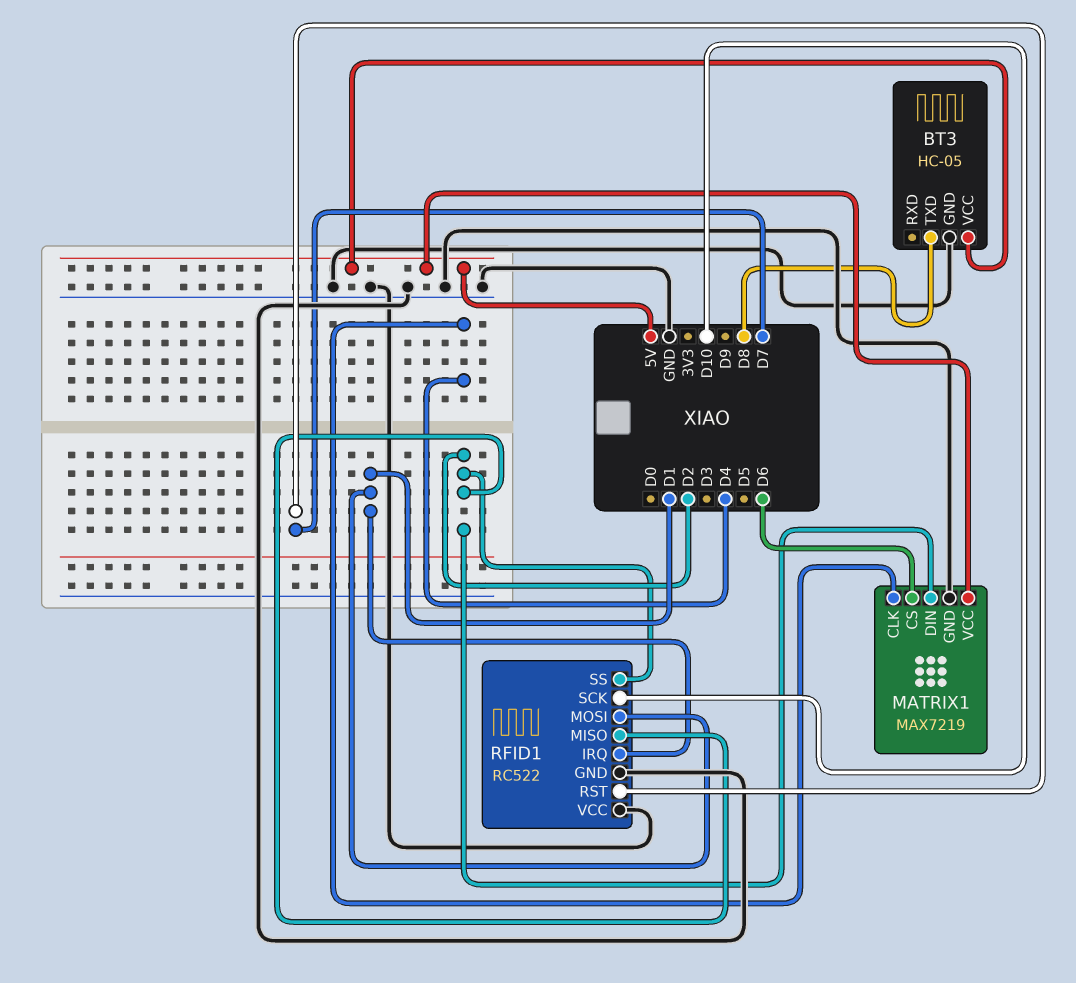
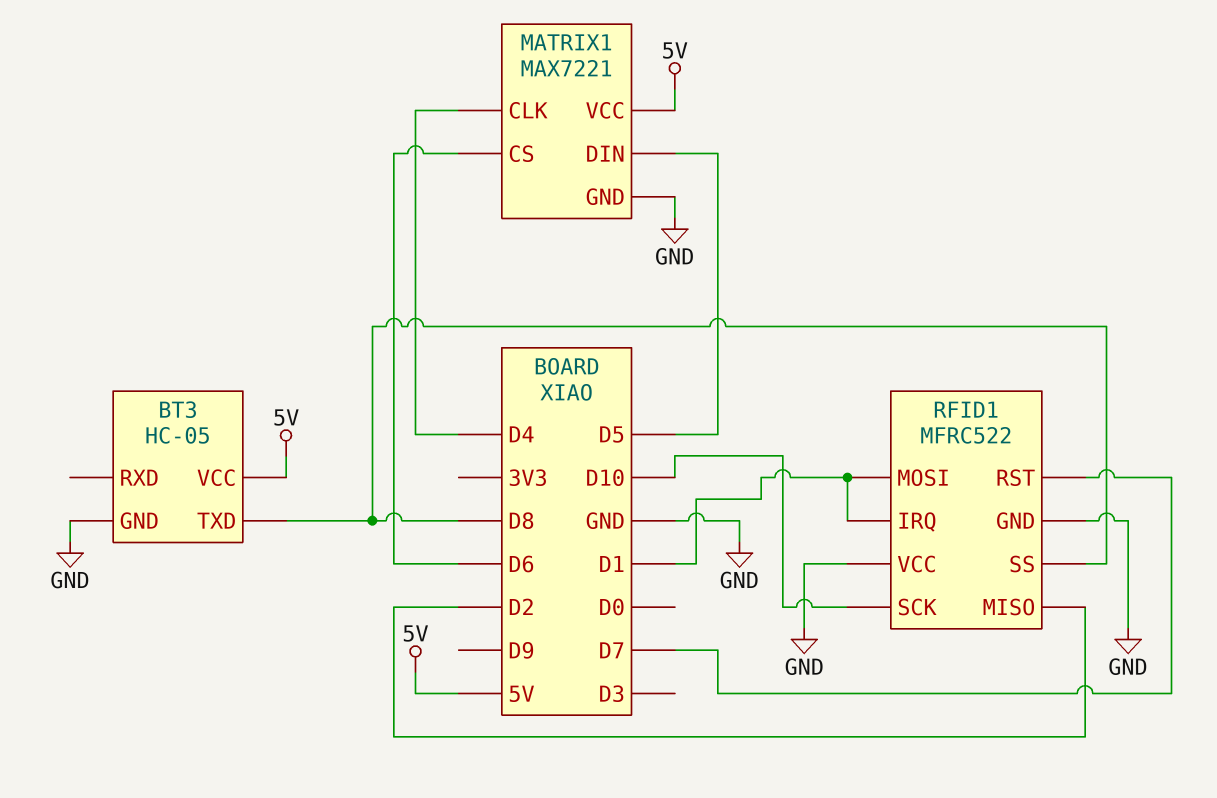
MATRIX1: MAX7219 -> MAX7221
MATRIX1 pin DIN: D2 -> D5
RFID1: RC522 -> MFRC522
RFID1 pin SS: D2 -> D8

